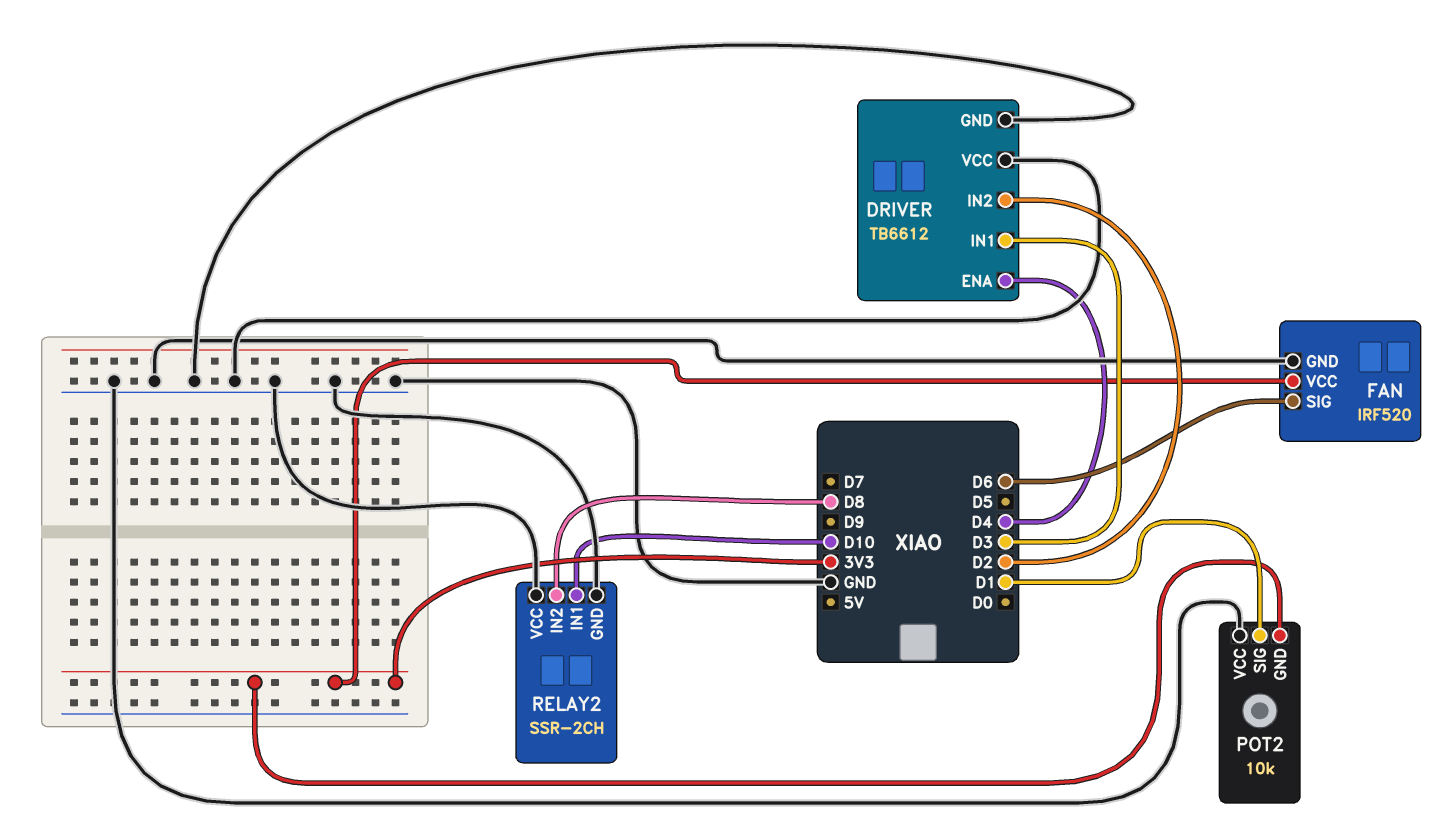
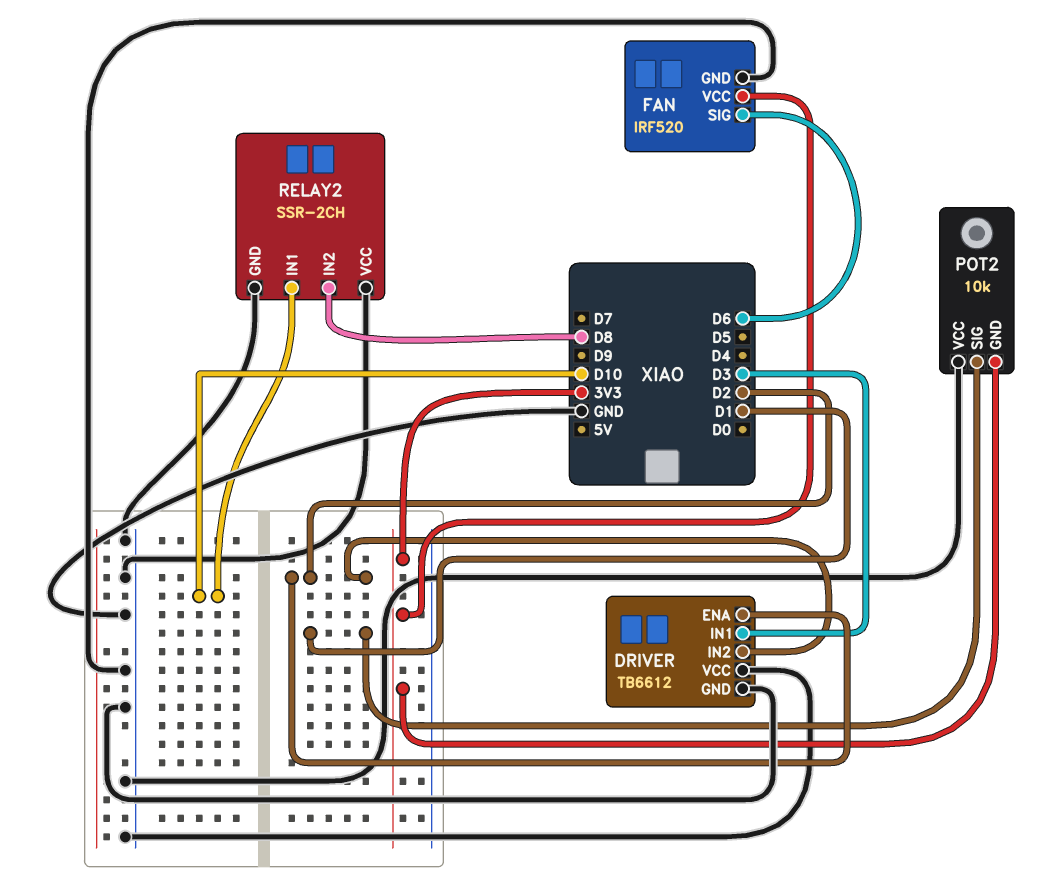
DRIVER pin ENA: D4 -> D2

